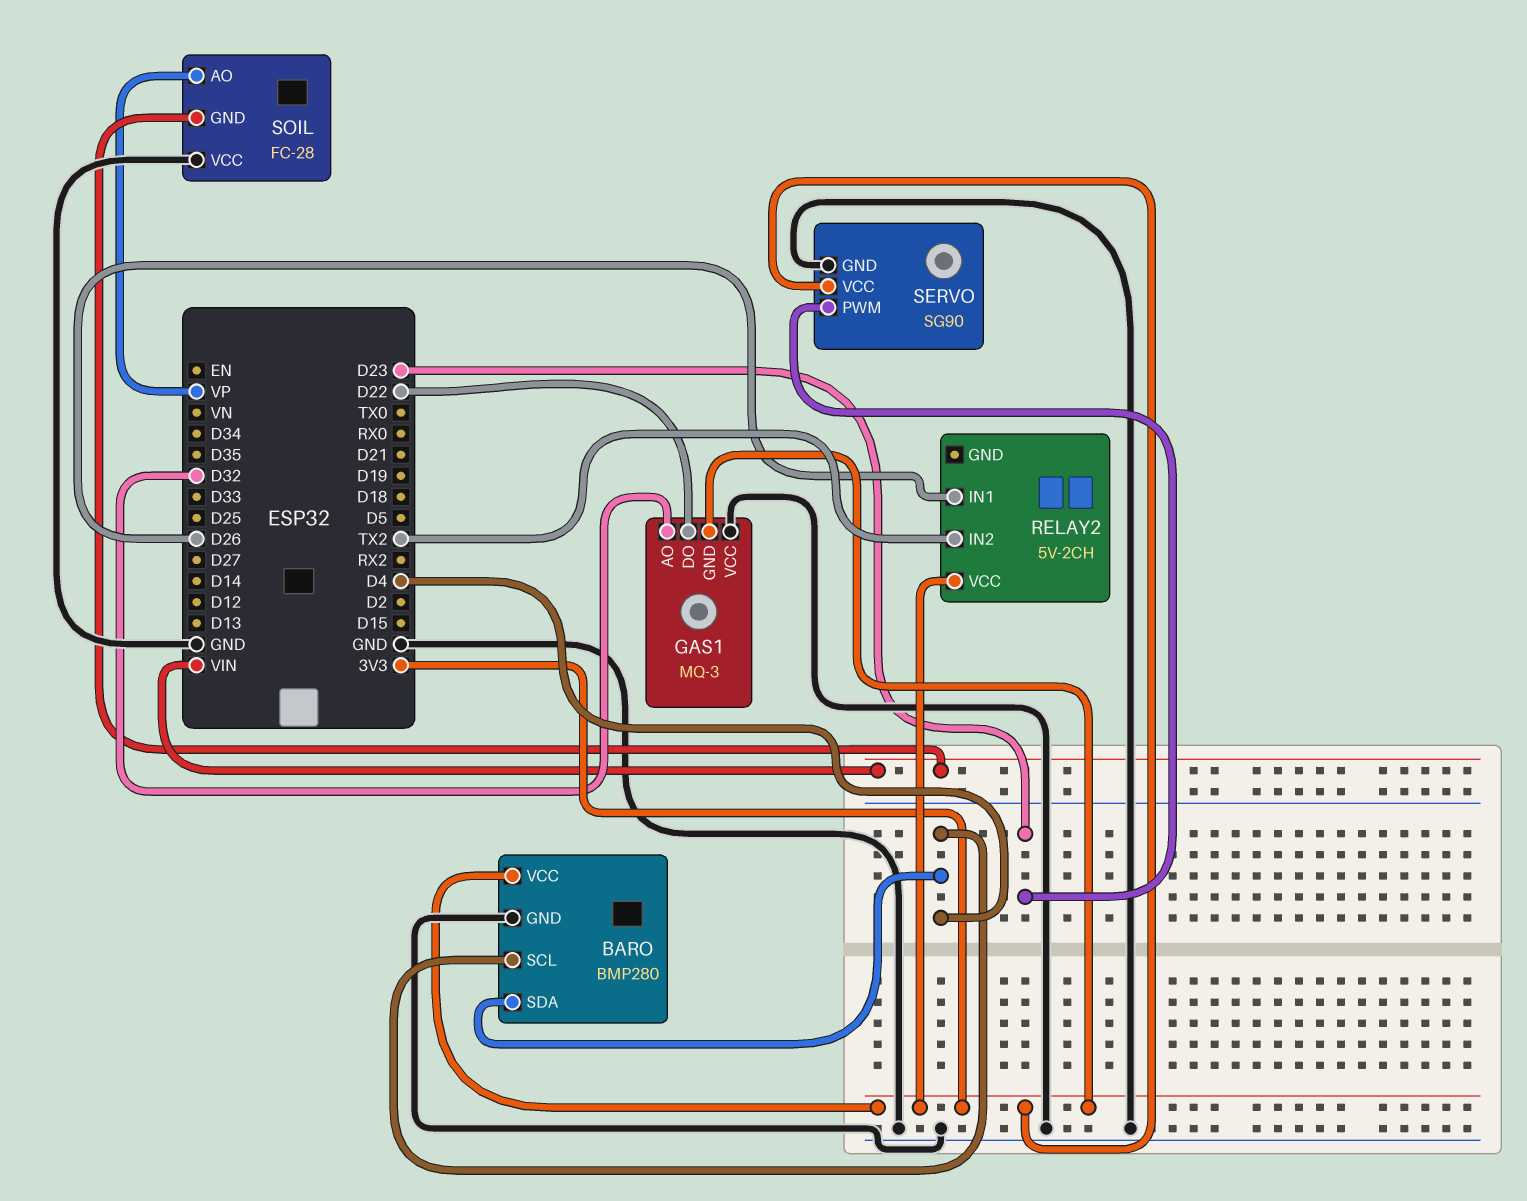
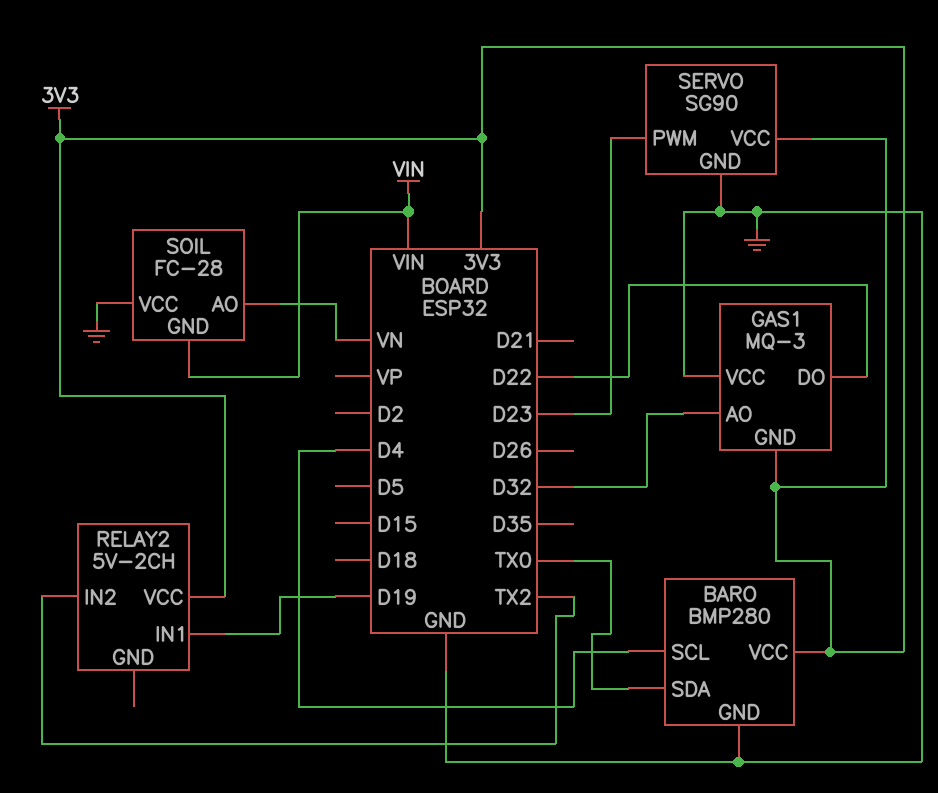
BARO pin SDA: D4 -> TX0
RELAY2 pin IN1: D26 -> D19
SOIL pin AO: VP -> VN

